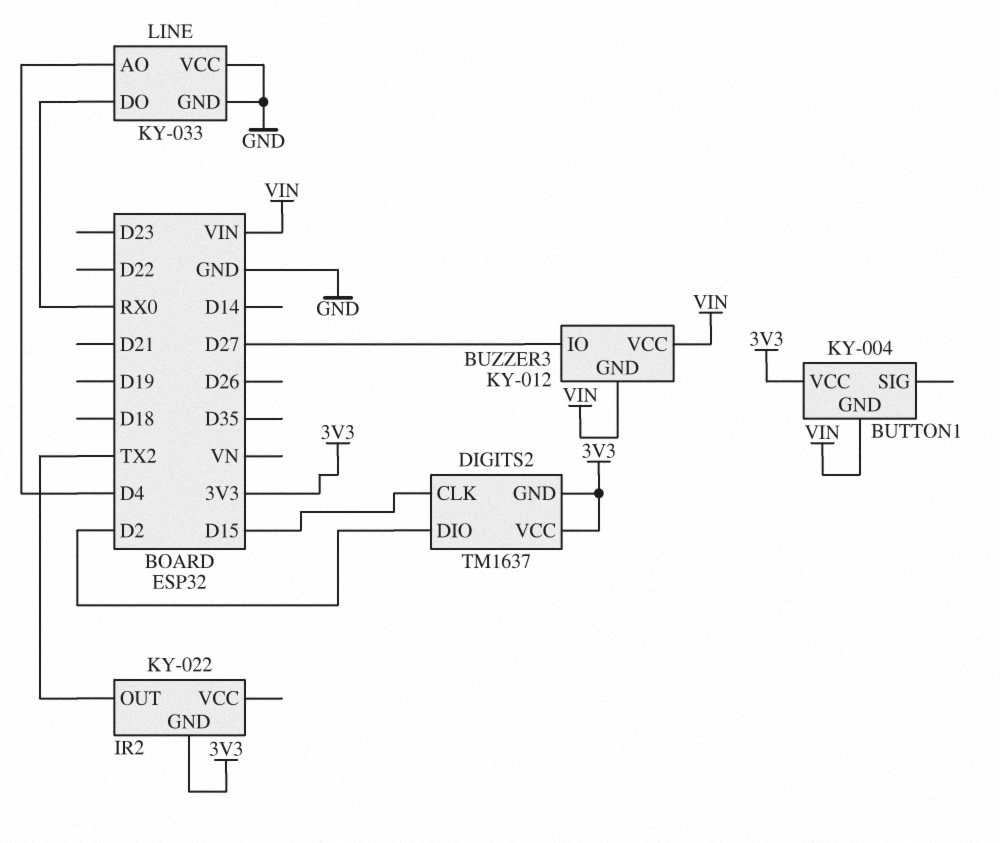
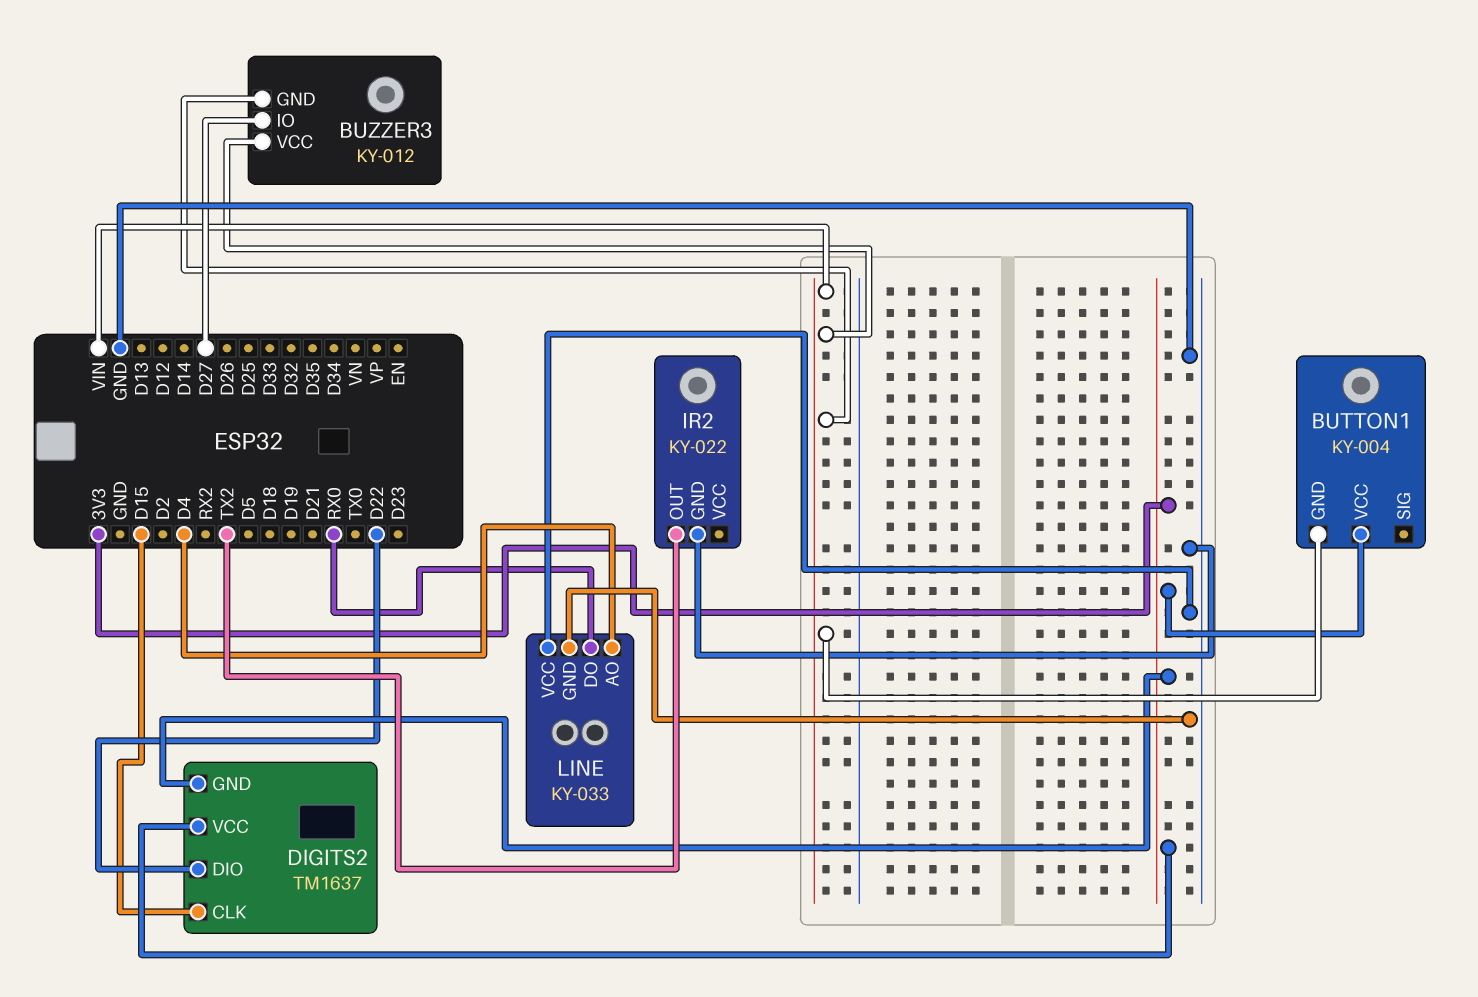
DIGITS2 pin DIO: D2 -> D22
IR2 pin GND: 3V3 -> GND

